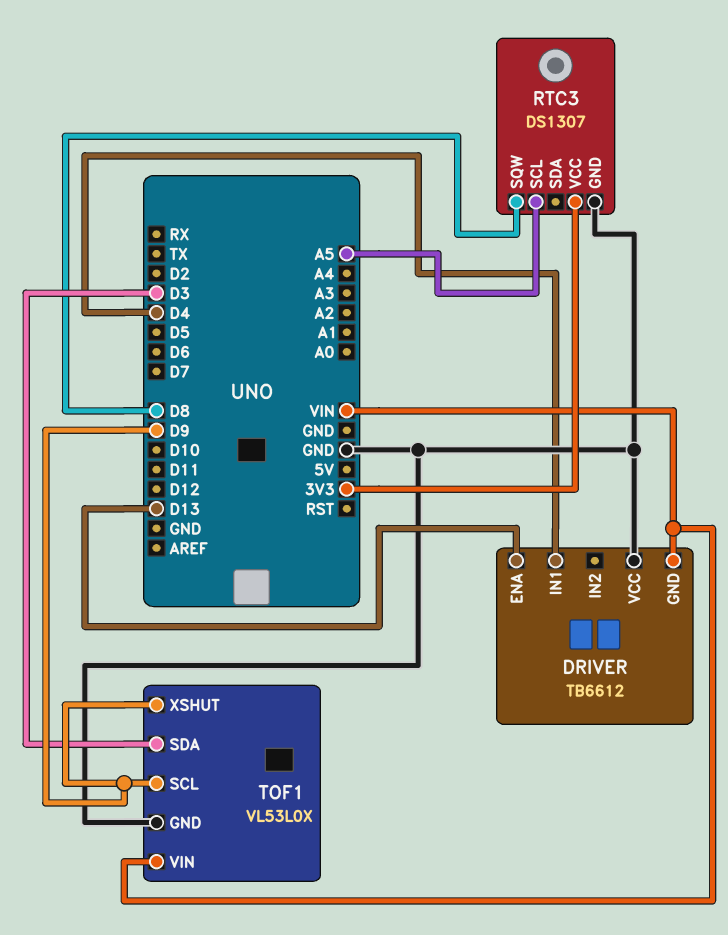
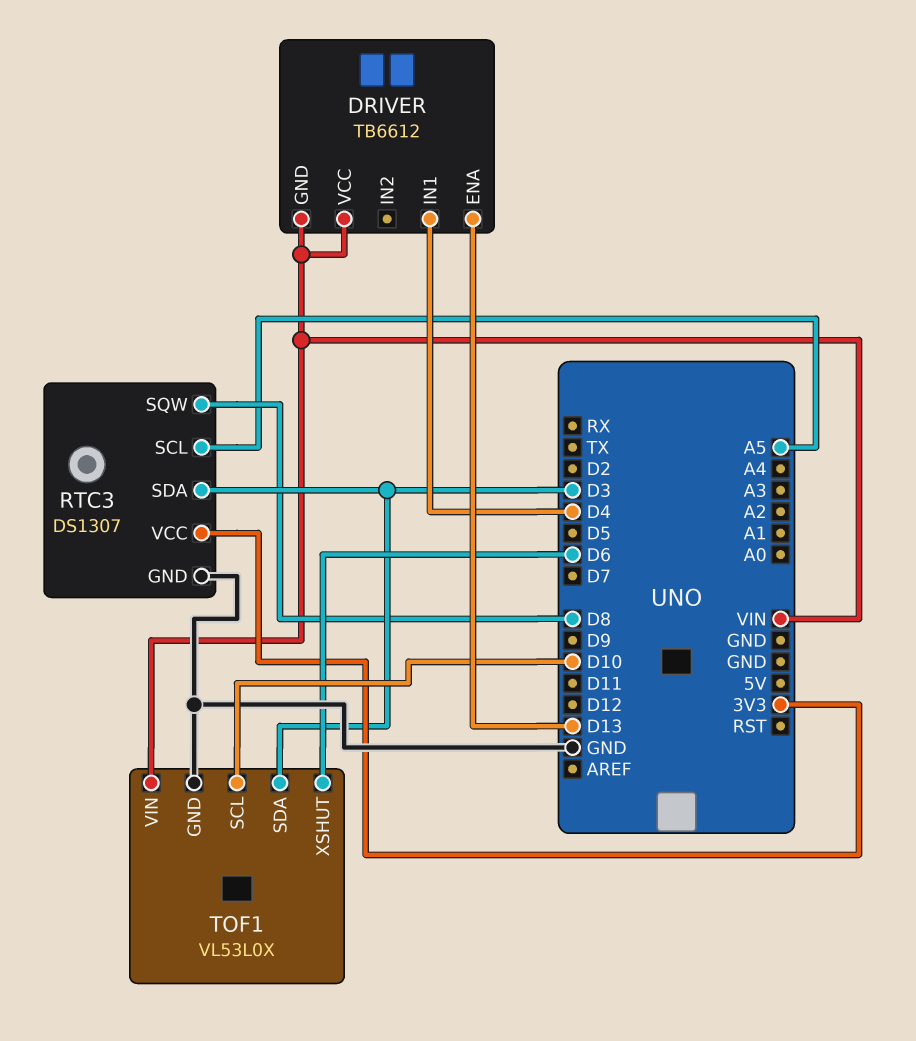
DRIVER pin VCC: GND -> VIN
RTC3 pin SDA: none -> D3
TOF1 pin SCL: D9 -> D10
TOF1 pin XSHUT: D9 -> D6

